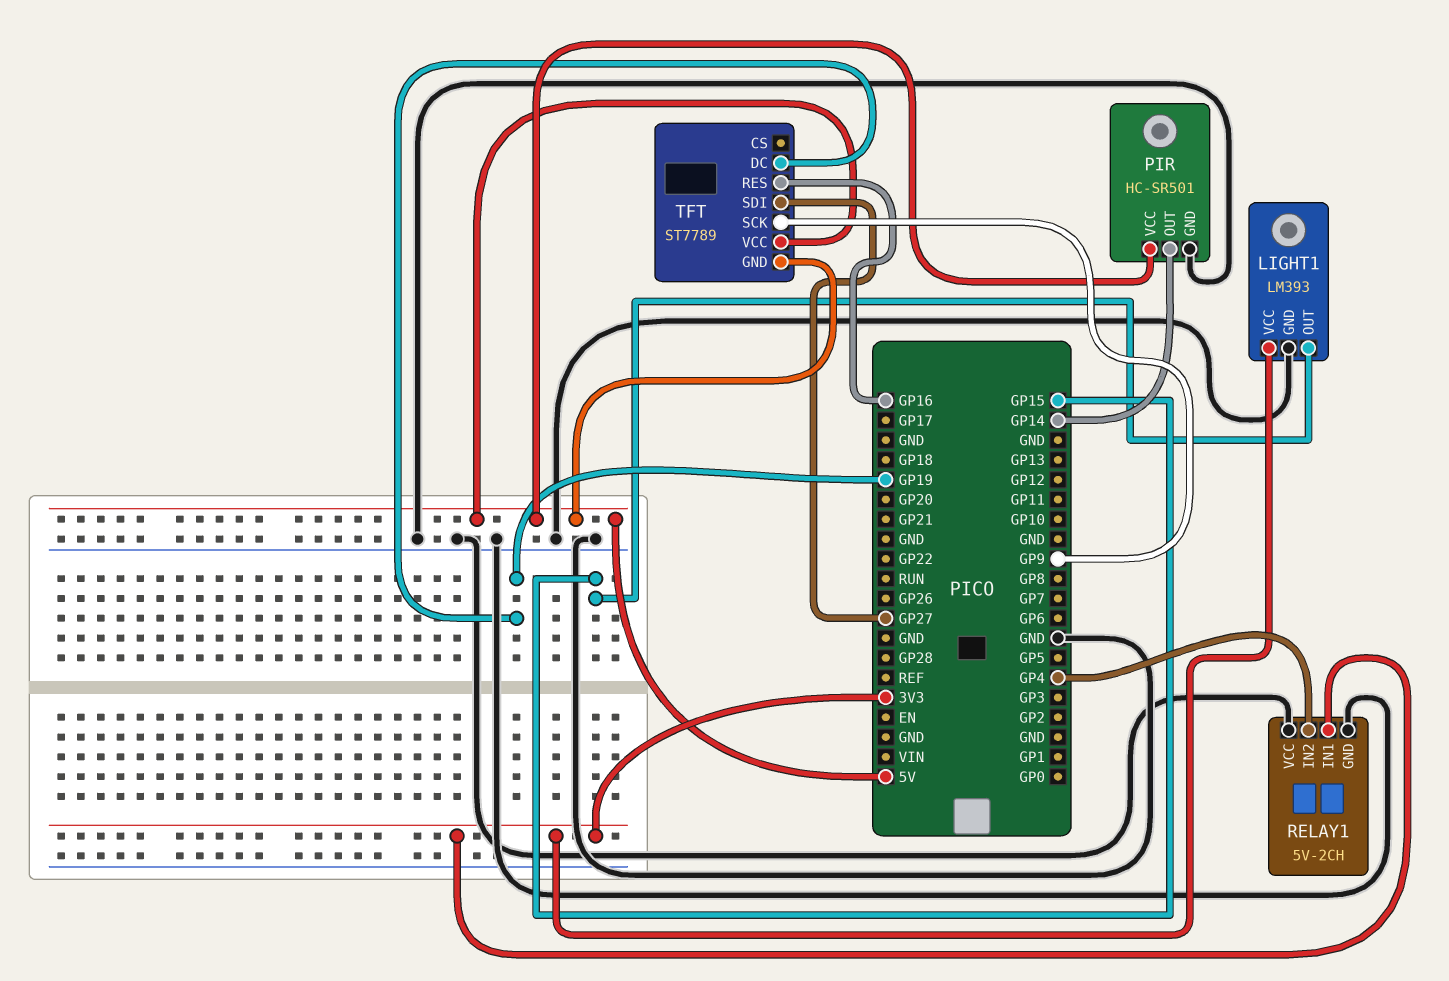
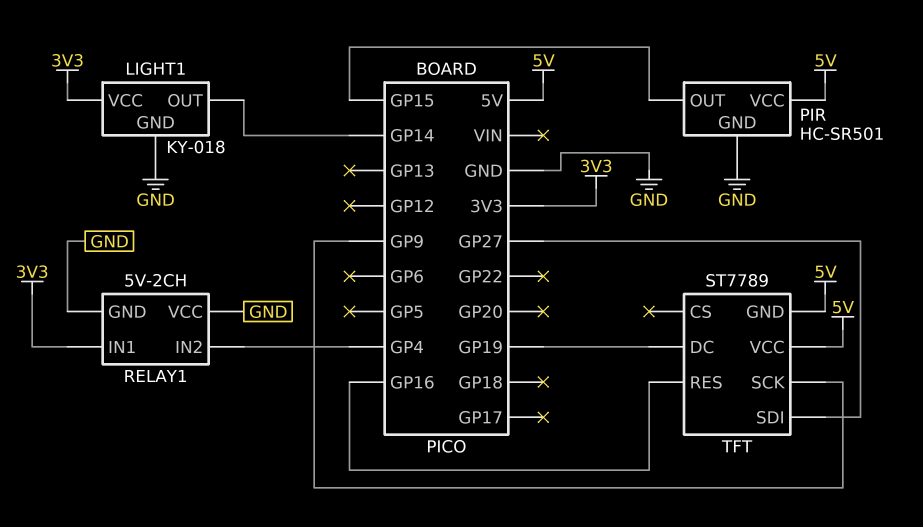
LIGHT1: LM393 -> KY-018
LIGHT1 pin OUT: GP15 -> GP14
PIR pin OUT: GP14 -> GP15

